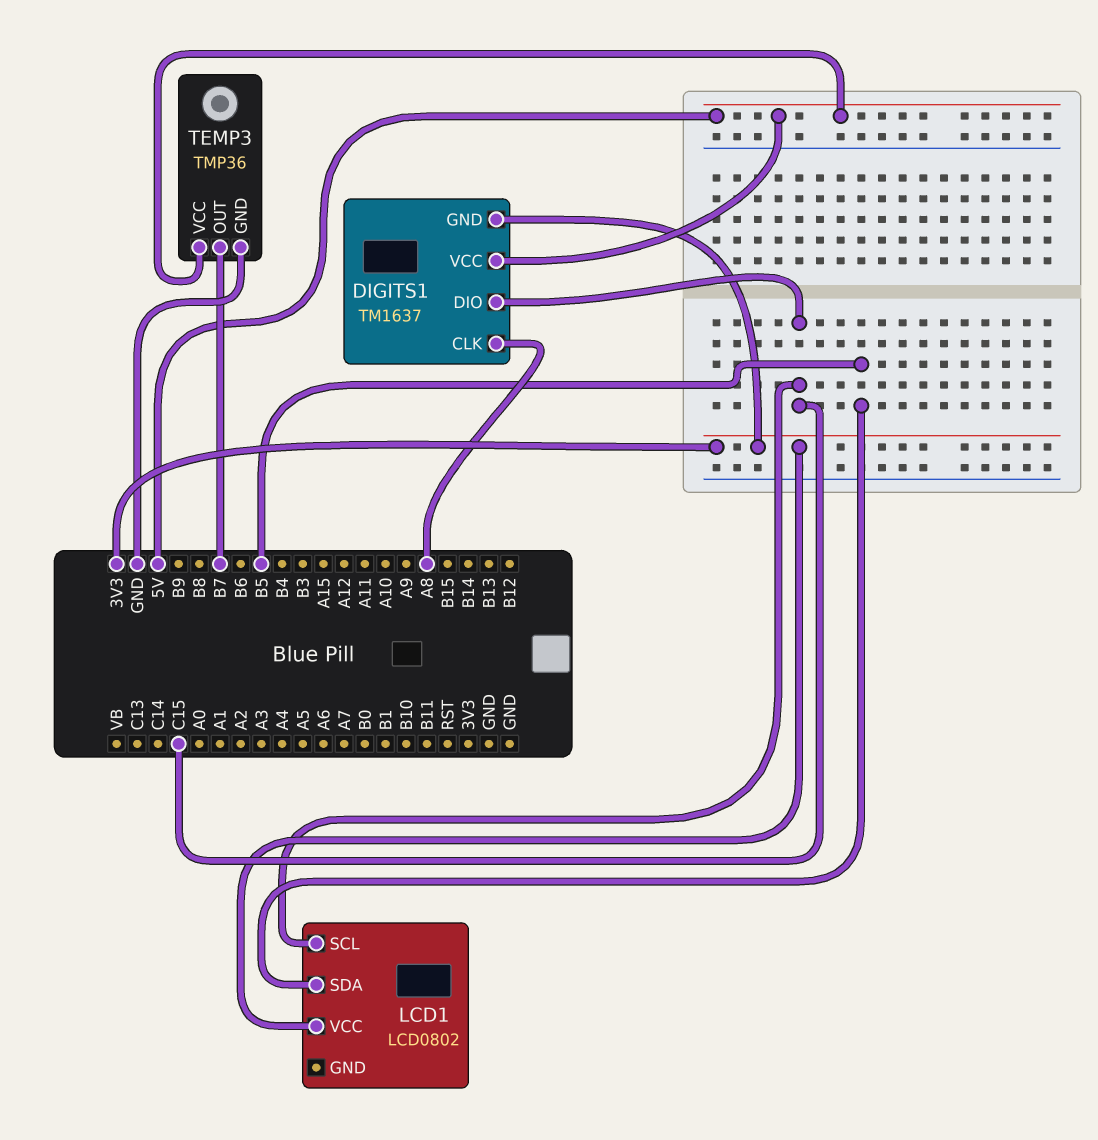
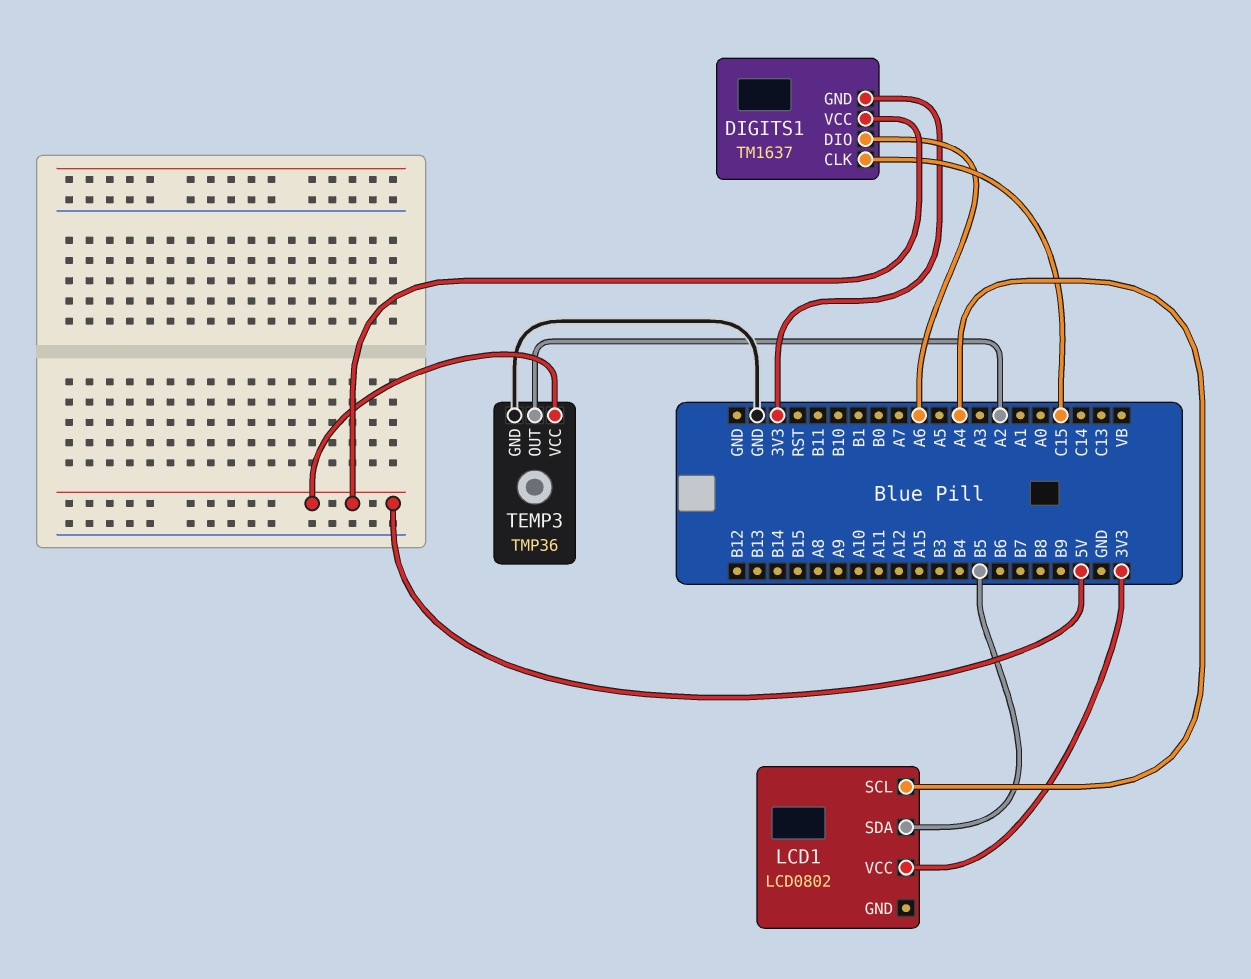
DIGITS1 pin CLK: A8 -> C15
DIGITS1 pin DIO: C15 -> A6
LCD1 pin SCL: C15 -> A4
TEMP3 pin OUT: B7 -> A2

